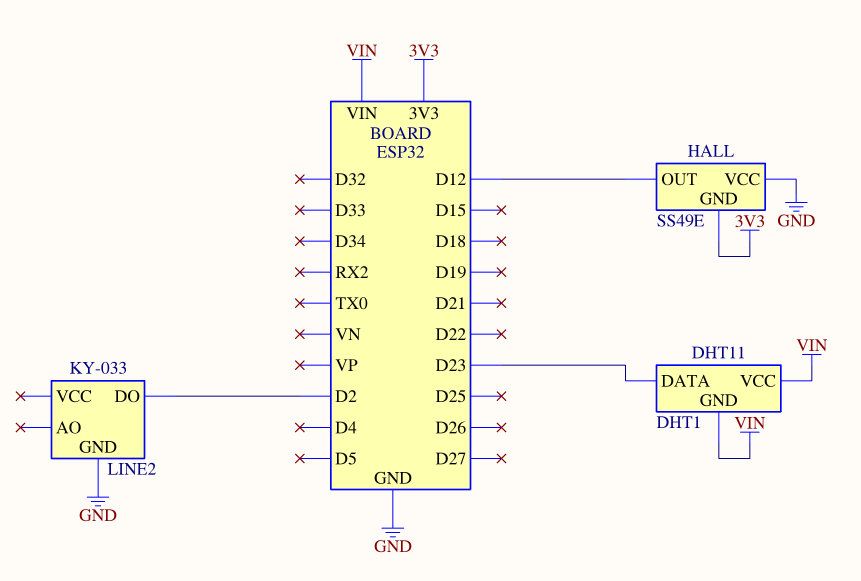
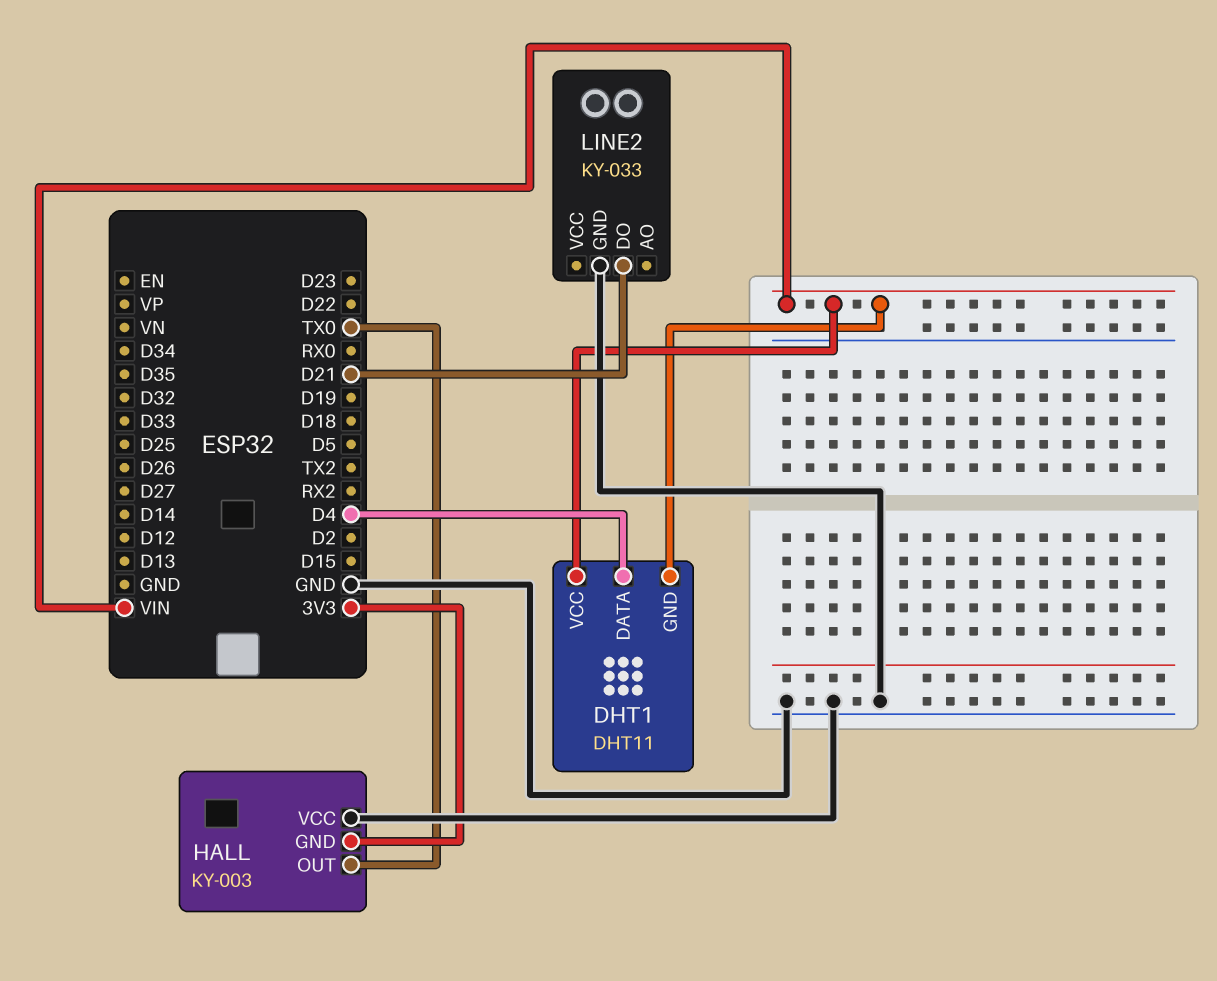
DHT1 pin DATA: D23 -> D4
HALL: SS49E -> KY-003
HALL pin OUT: D12 -> TX0
LINE2 pin DO: D2 -> D21

